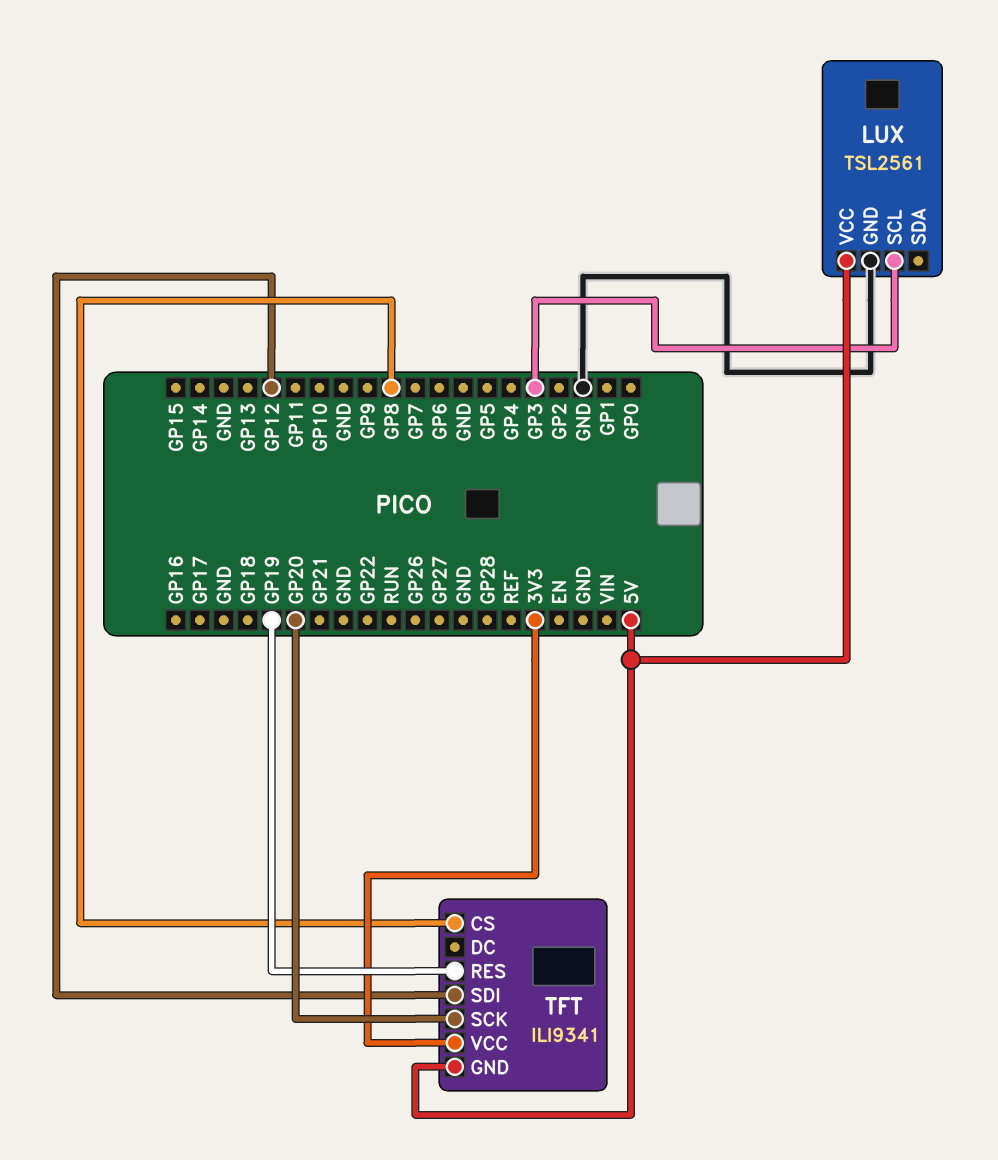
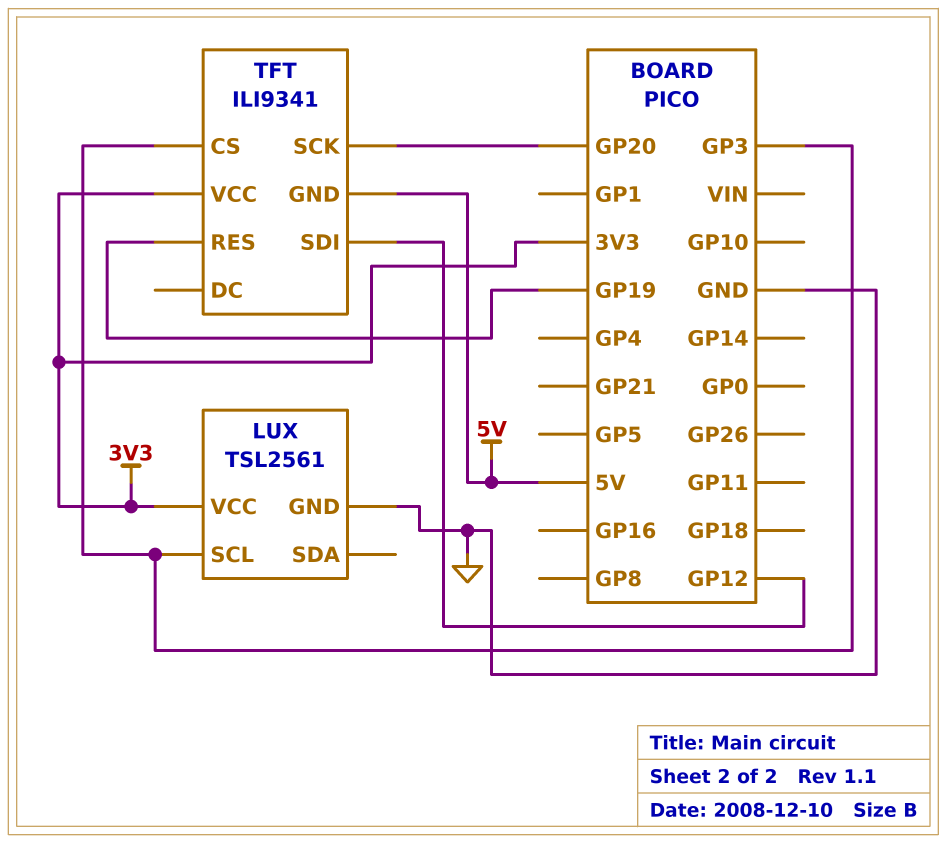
LUX pin VCC: 5V -> 3V3
TFT pin CS: GP8 -> GP3

